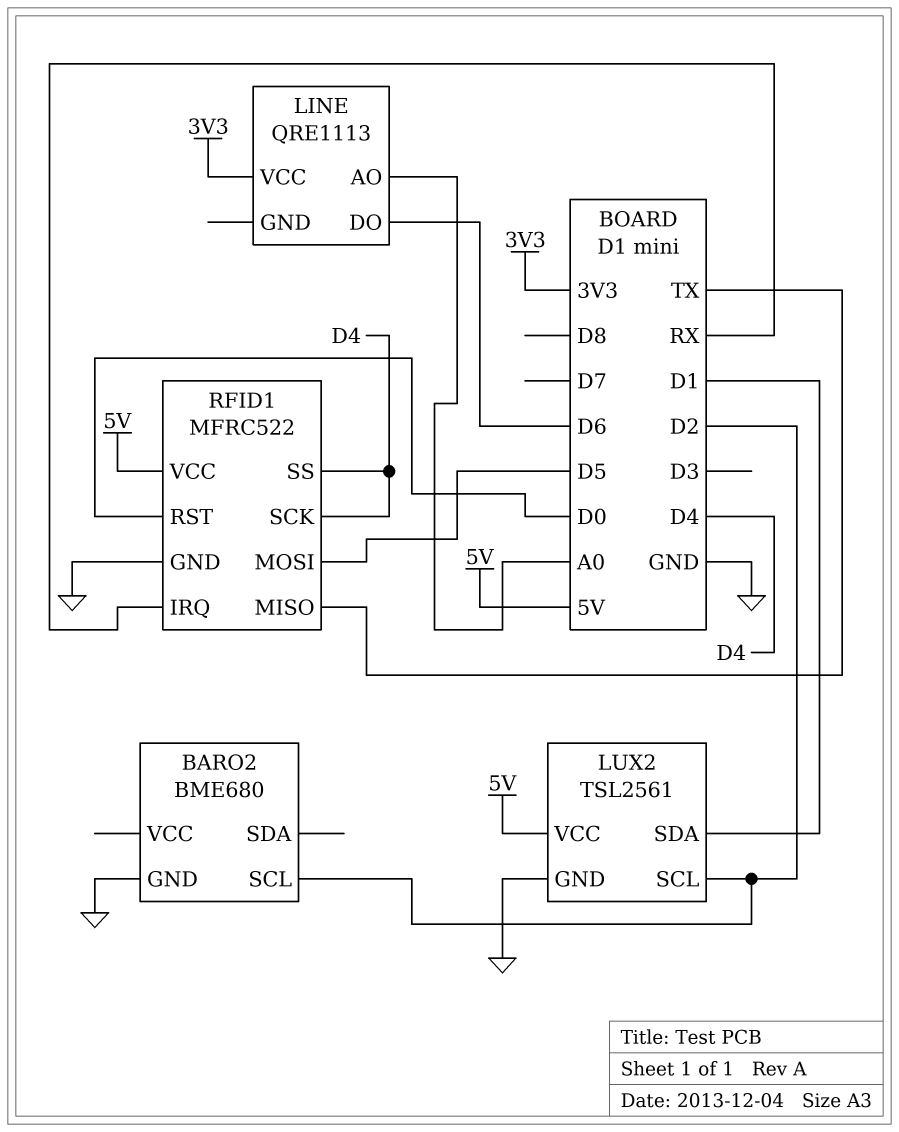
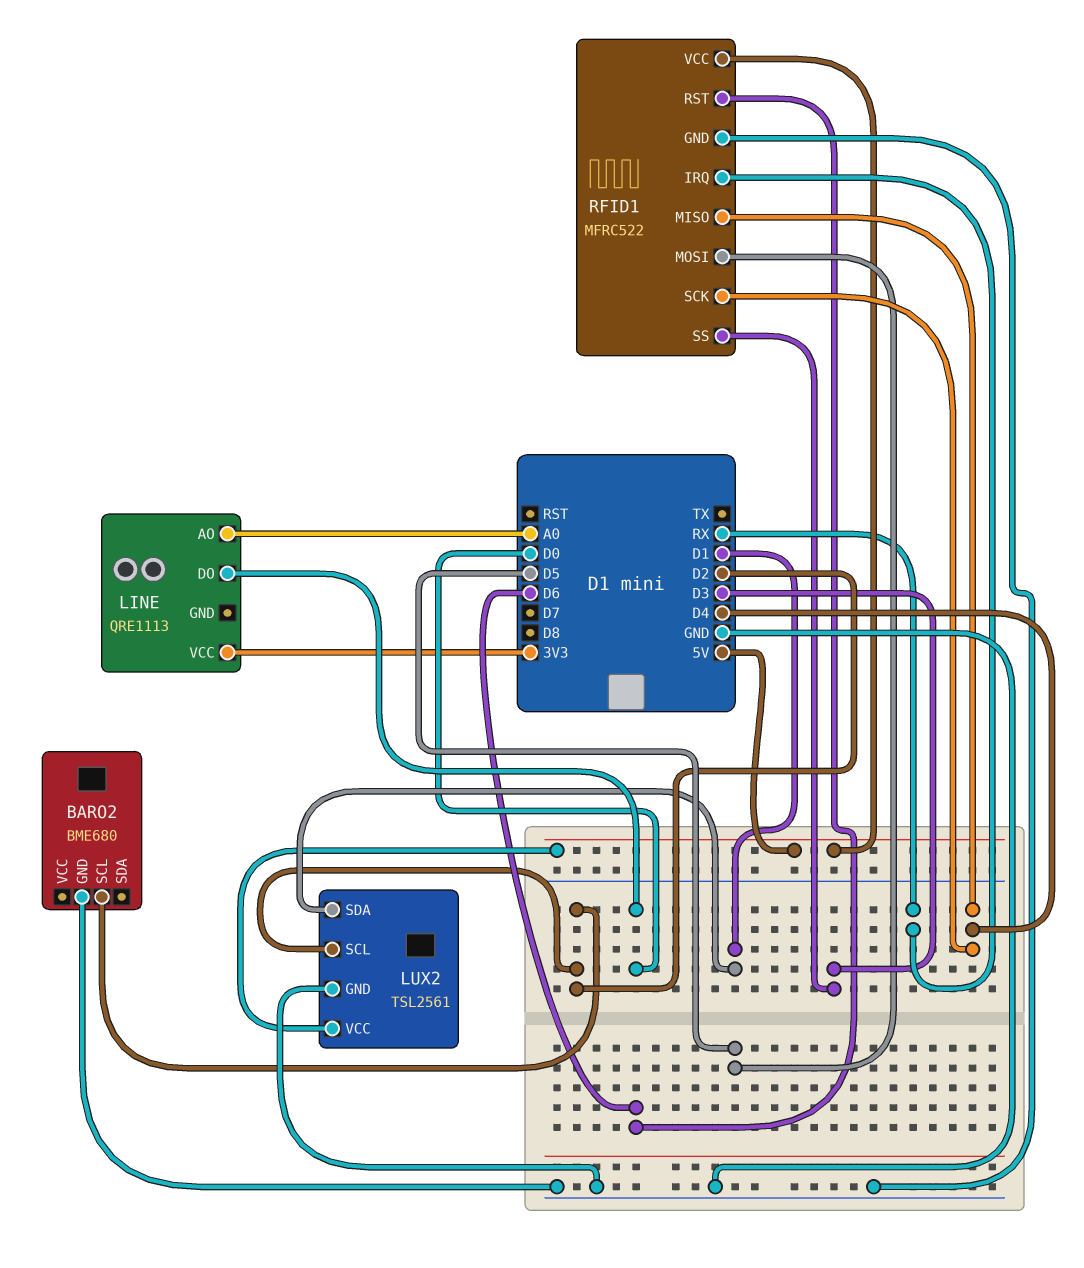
LINE pin DO: D6 -> D0
RFID1 pin MISO: TX -> D4
RFID1 pin RST: D0 -> D6
RFID1 pin SS: D4 -> D3

